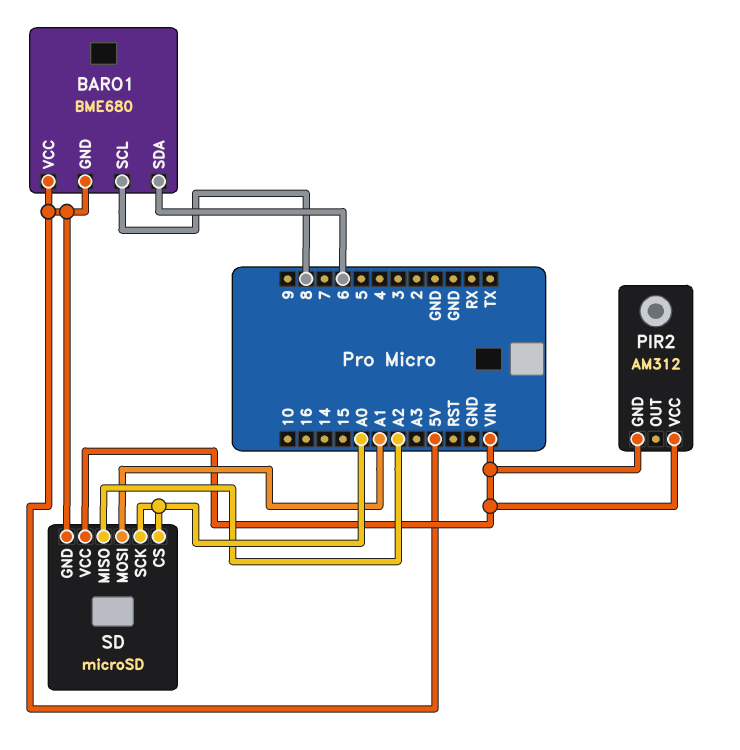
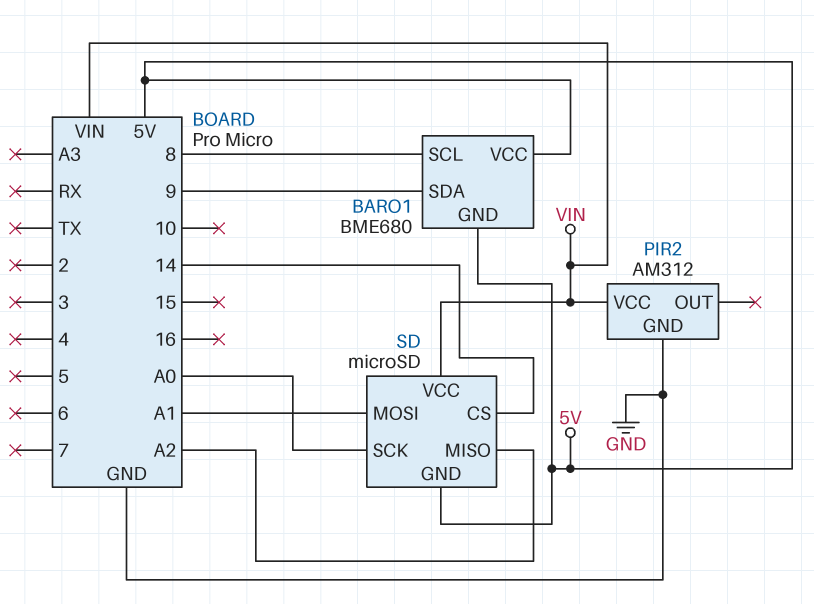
BARO1 pin SDA: 6 -> 9
PIR2 pin GND: VIN -> GND
SD pin CS: A0 -> 14

